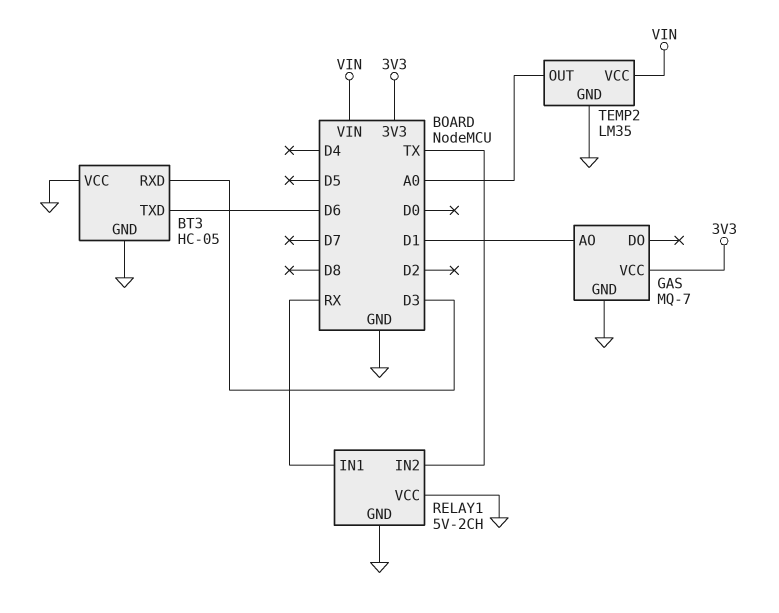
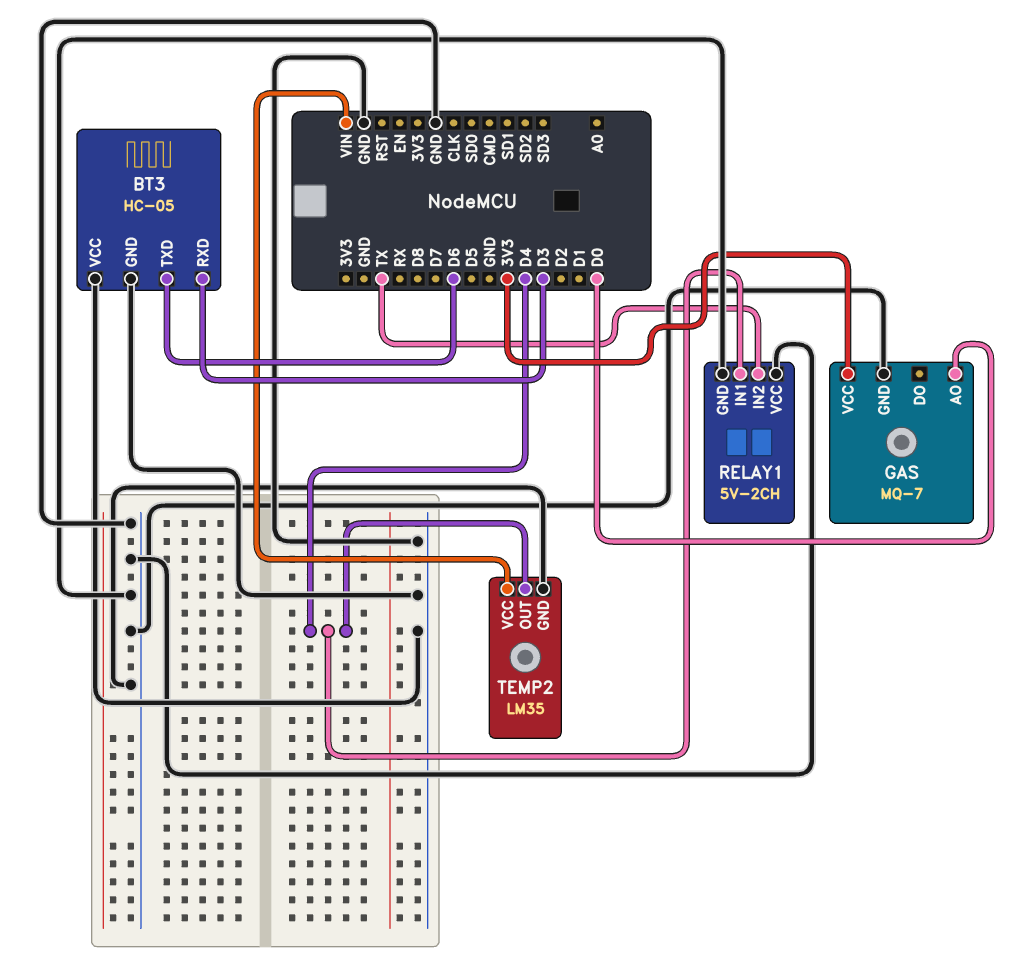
GAS pin AO: D1 -> D0
RELAY1 pin IN1: RX -> D4
TEMP2 pin OUT: A0 -> D4

